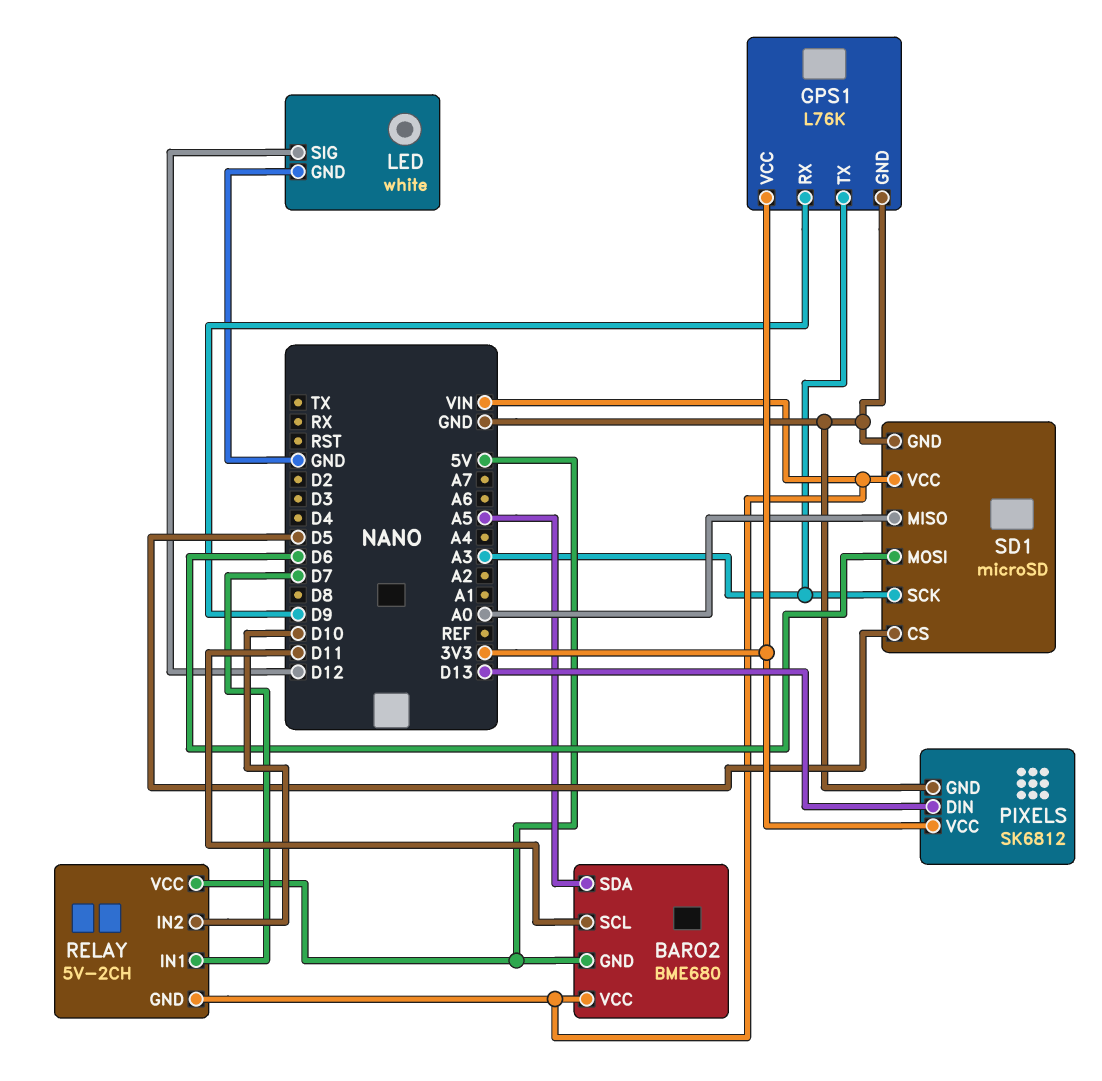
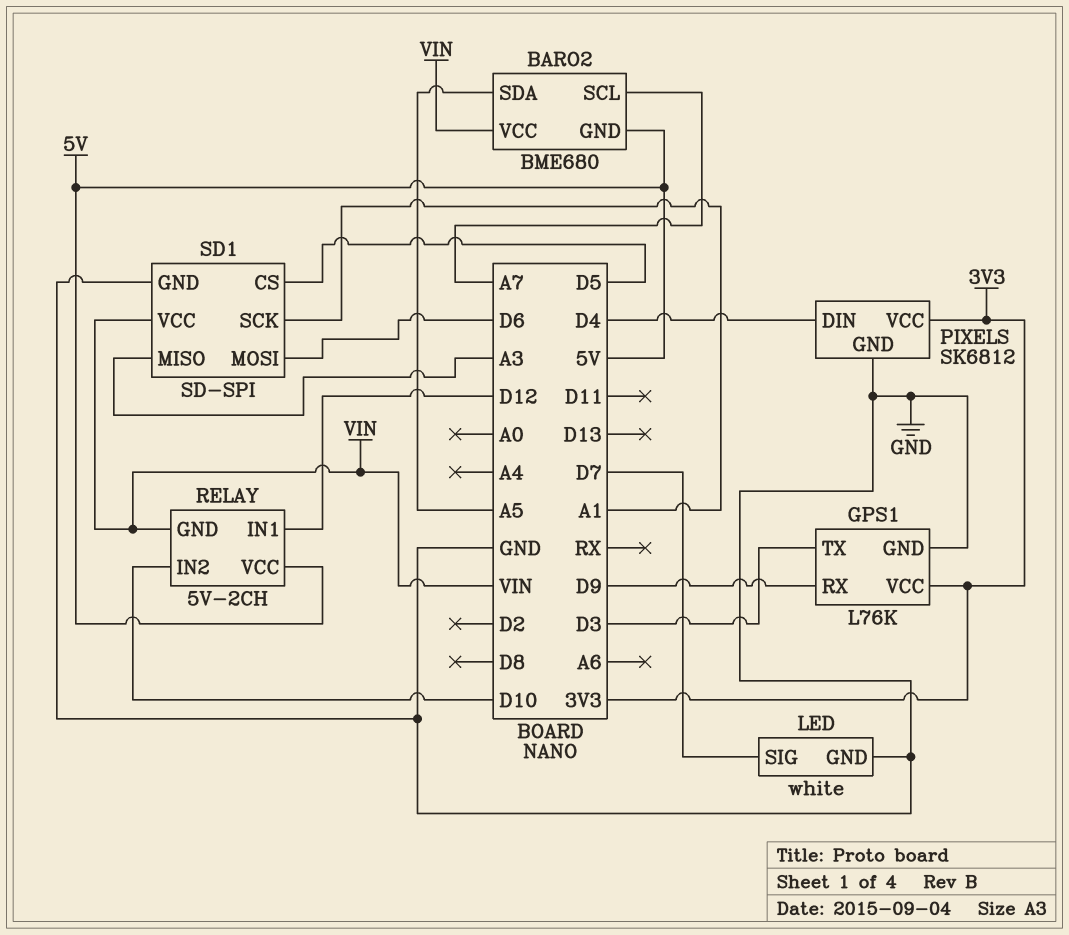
BARO2 pin SCL: D11 -> A7
GPS1 pin TX: A3 -> D3
LED pin SIG: D12 -> D7
PIXELS pin DIN: D13 -> D4
RELAY pin IN1: D7 -> D12
SD1: microSD -> SD-SPI
SD1 pin MISO: A0 -> A3
SD1 pin SCK: A3 -> A1

